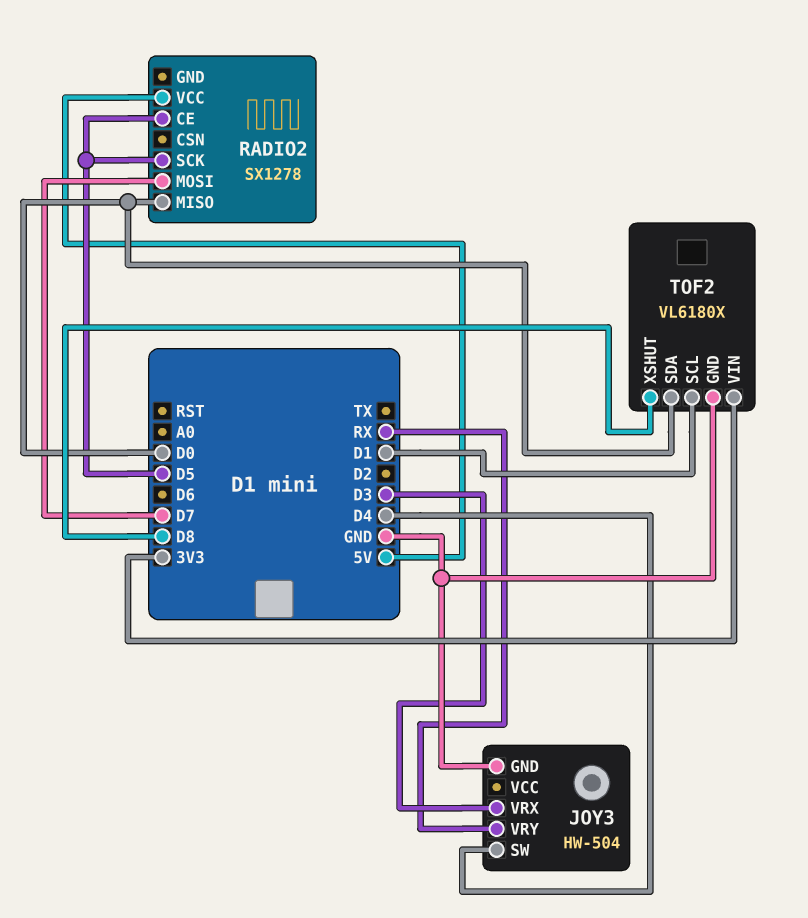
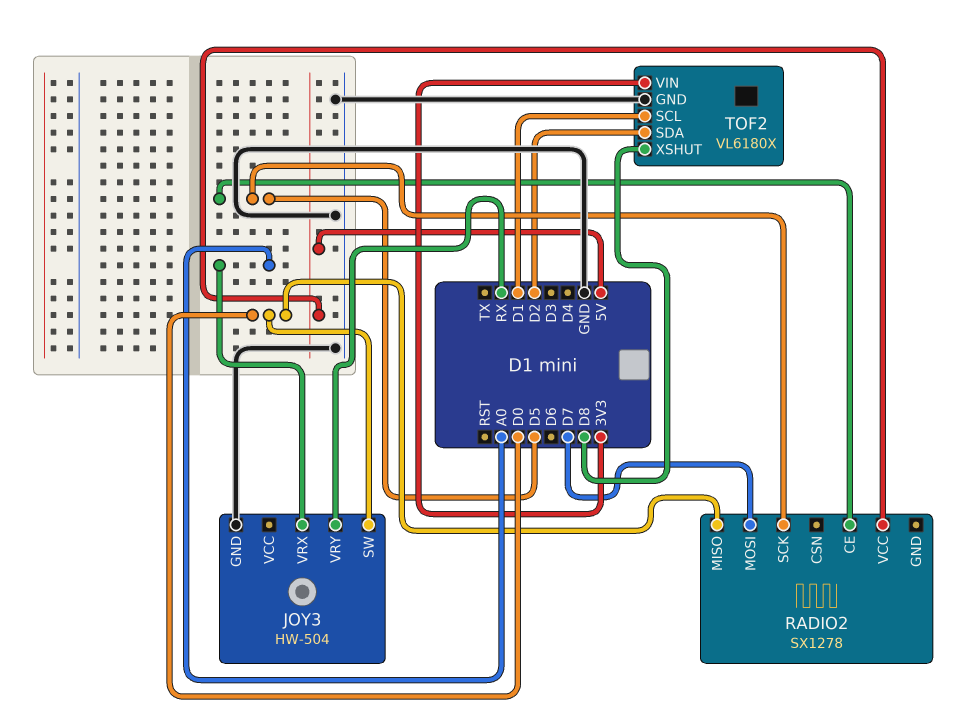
JOY3 pin SW: D4 -> D0
JOY3 pin VRX: D3 -> A0
TOF2 pin SDA: D0 -> D2

